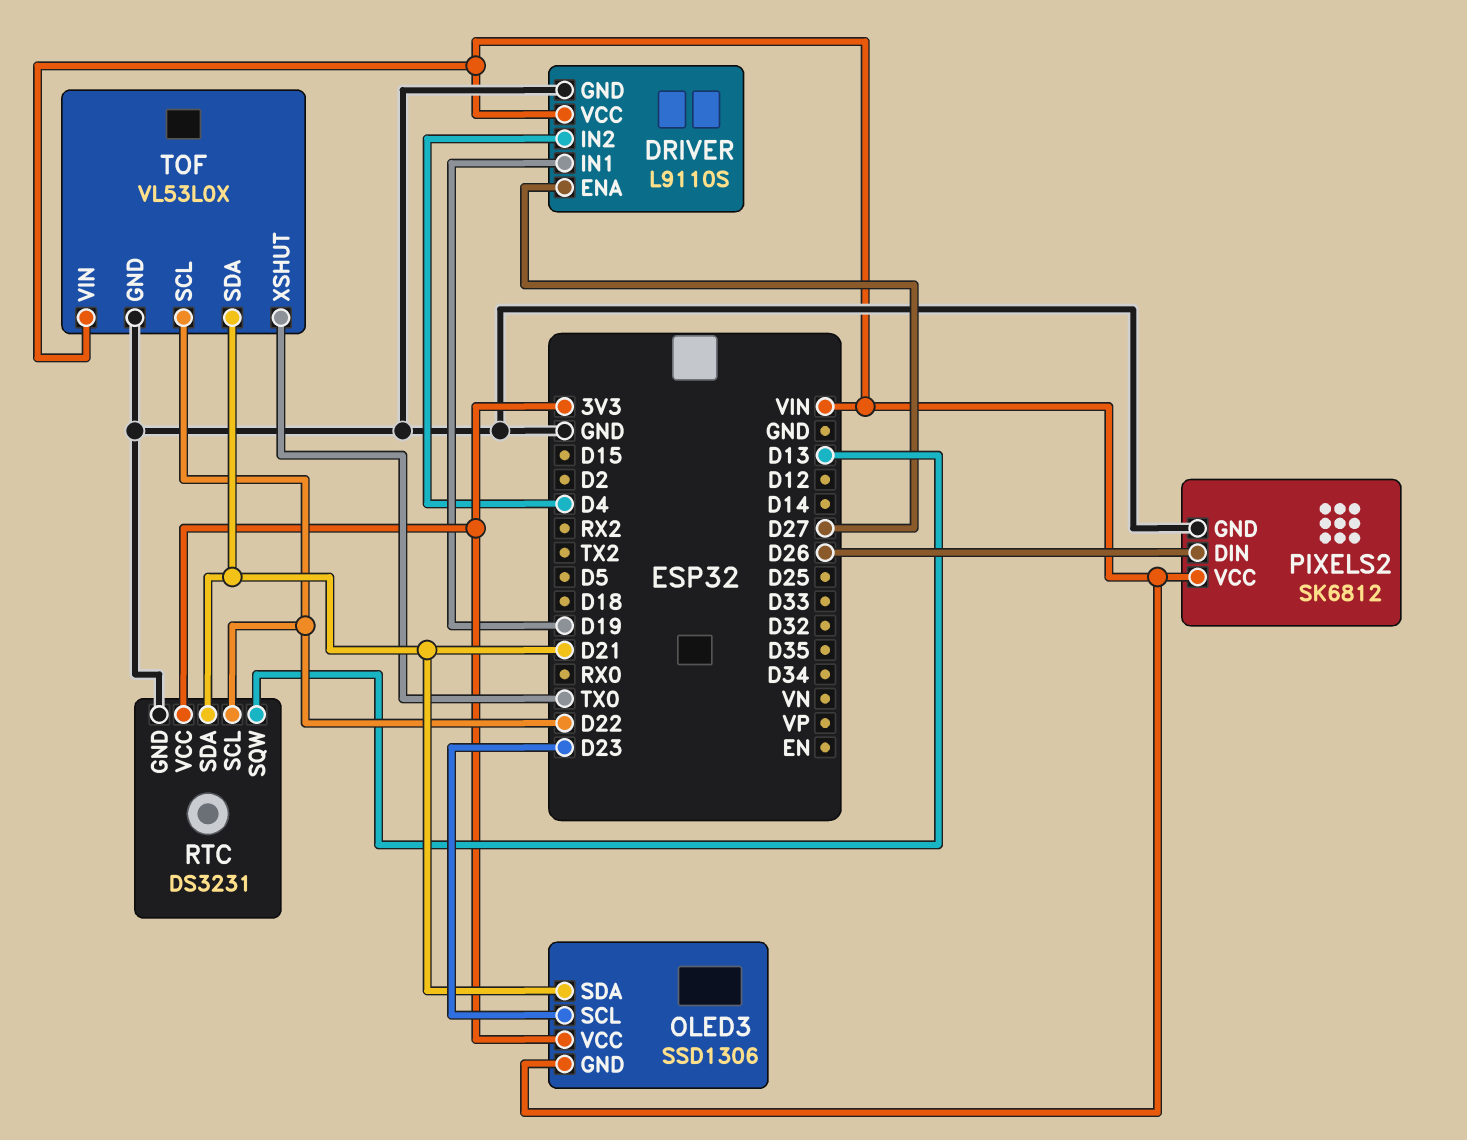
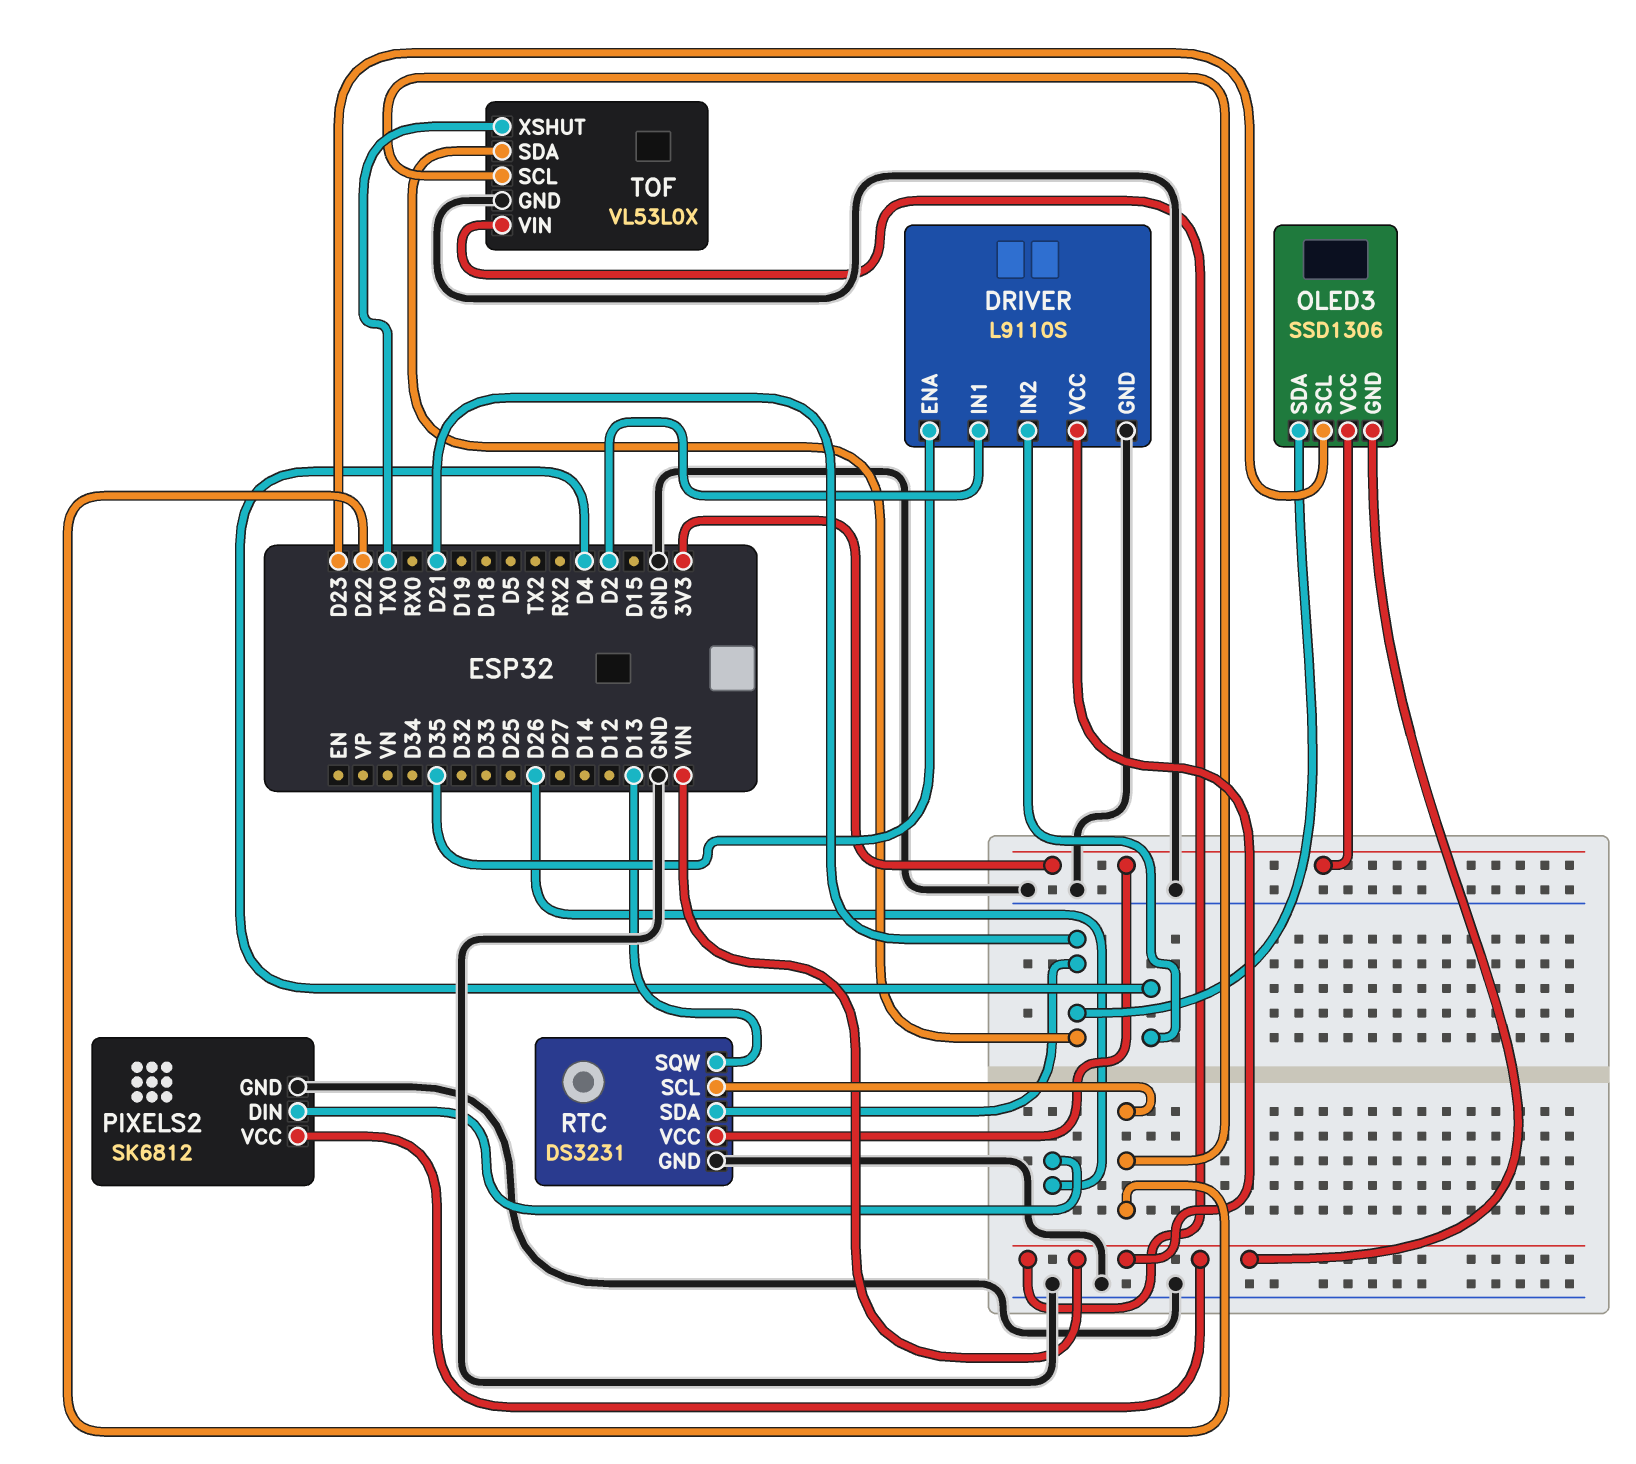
DRIVER pin ENA: D27 -> D35
DRIVER pin IN1: D19 -> D2

